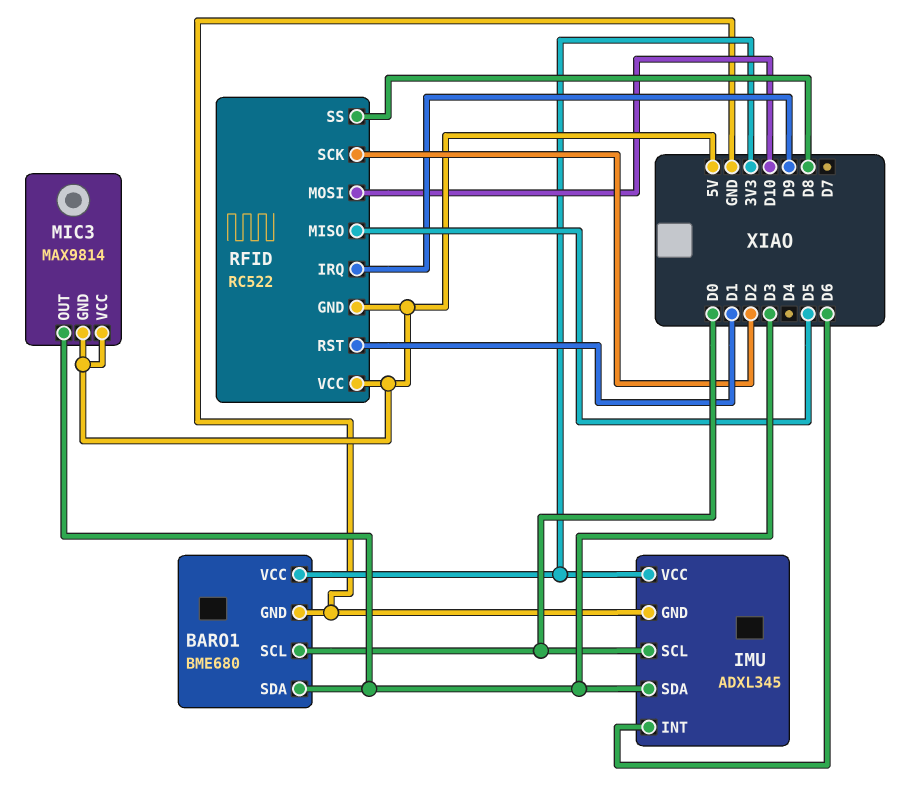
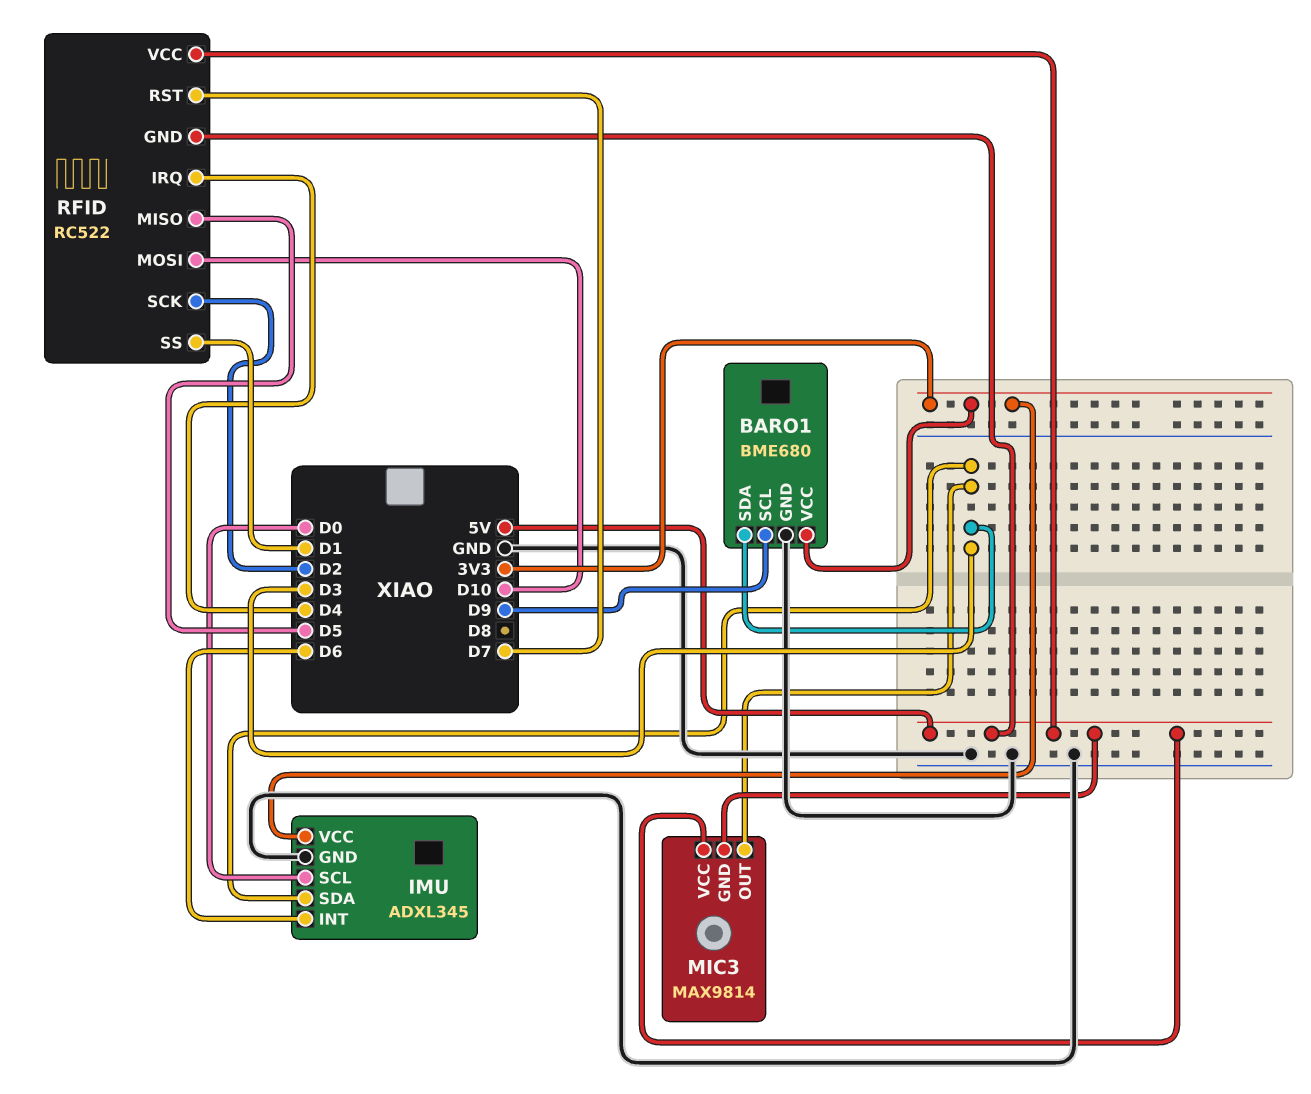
BARO1 pin SCL: D0 -> D9
RFID pin IRQ: D9 -> D4
RFID pin RST: D1 -> D7
RFID pin SS: D8 -> D1

